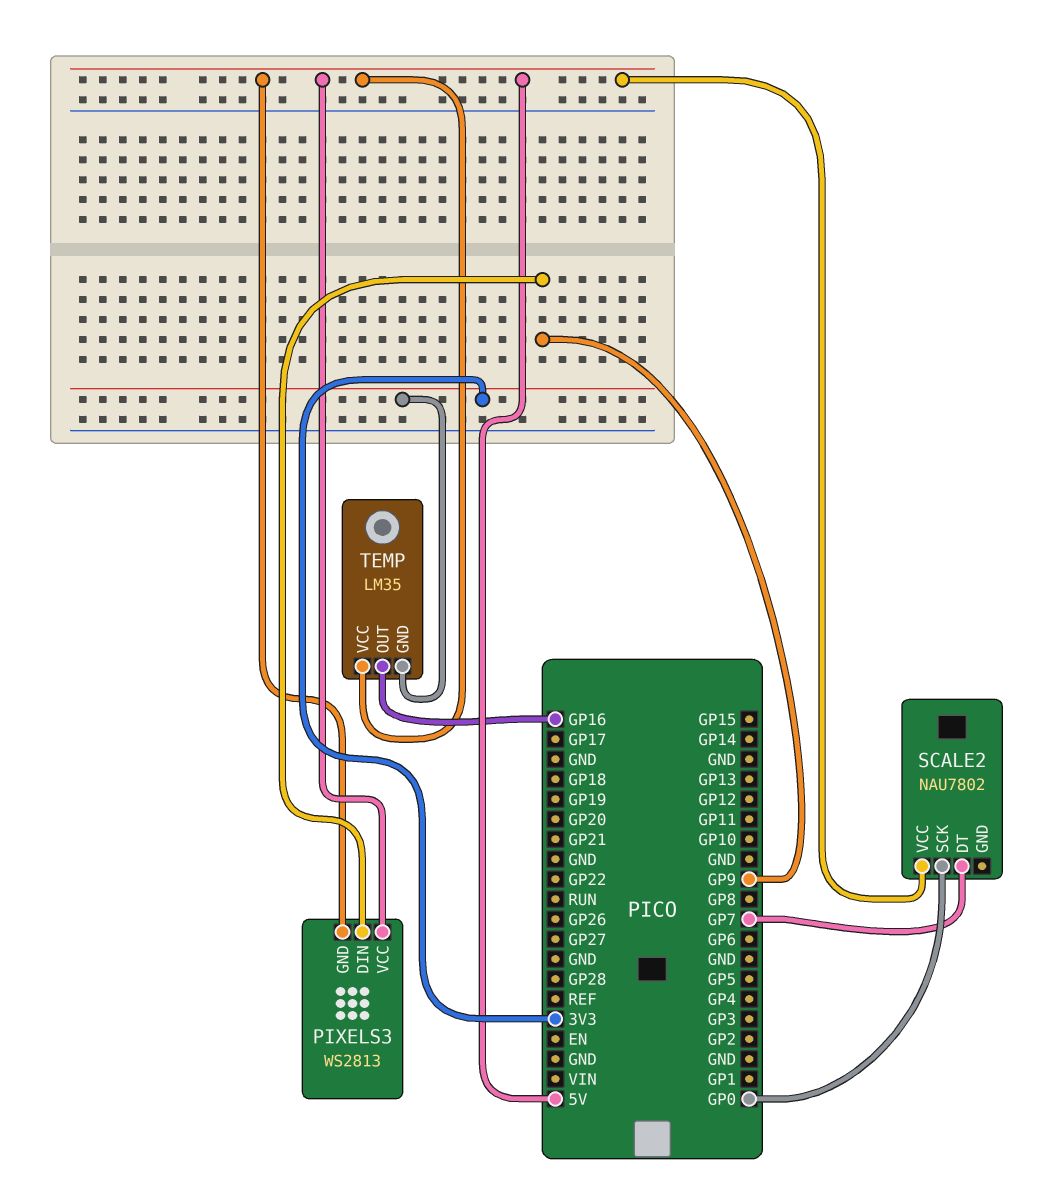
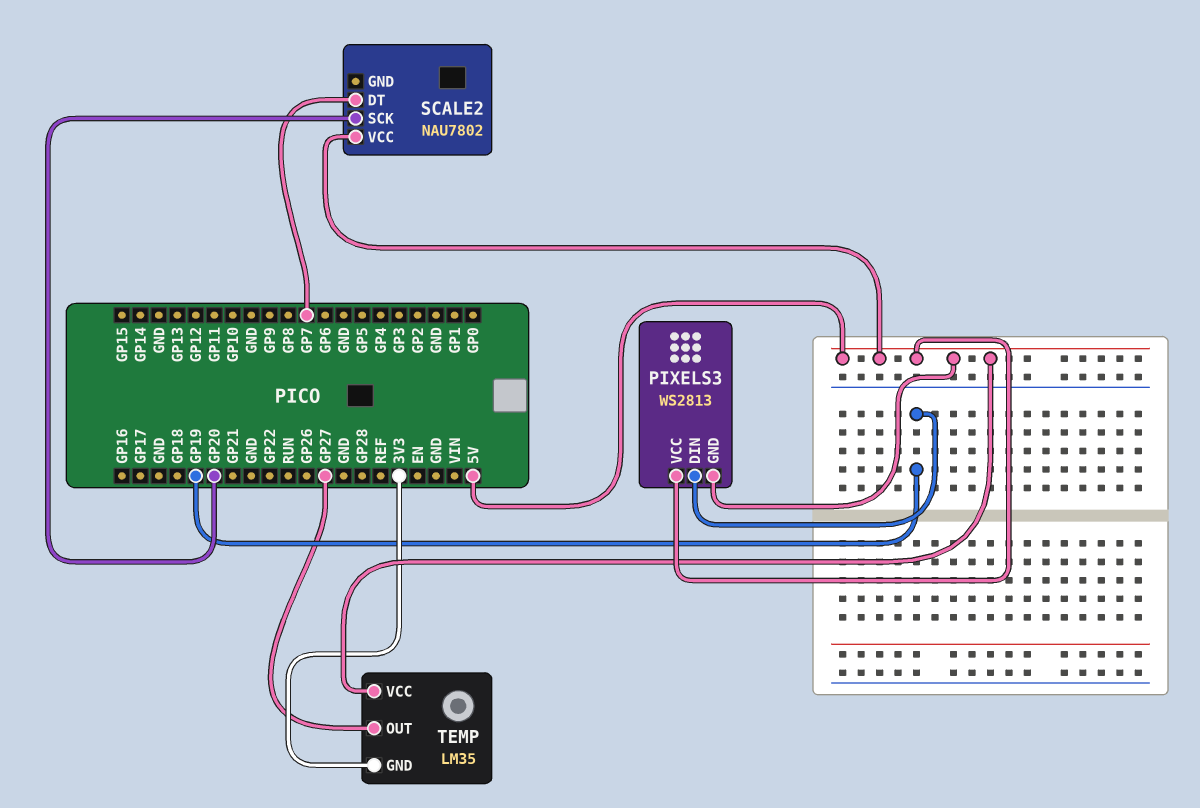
PIXELS3 pin DIN: GP9 -> GP19
SCALE2 pin SCK: GP0 -> GP20
TEMP pin OUT: GP16 -> GP27

